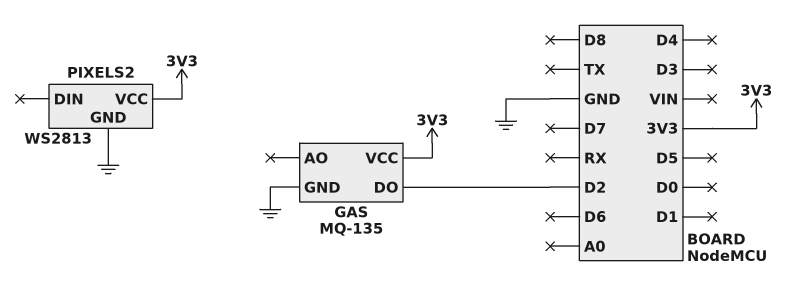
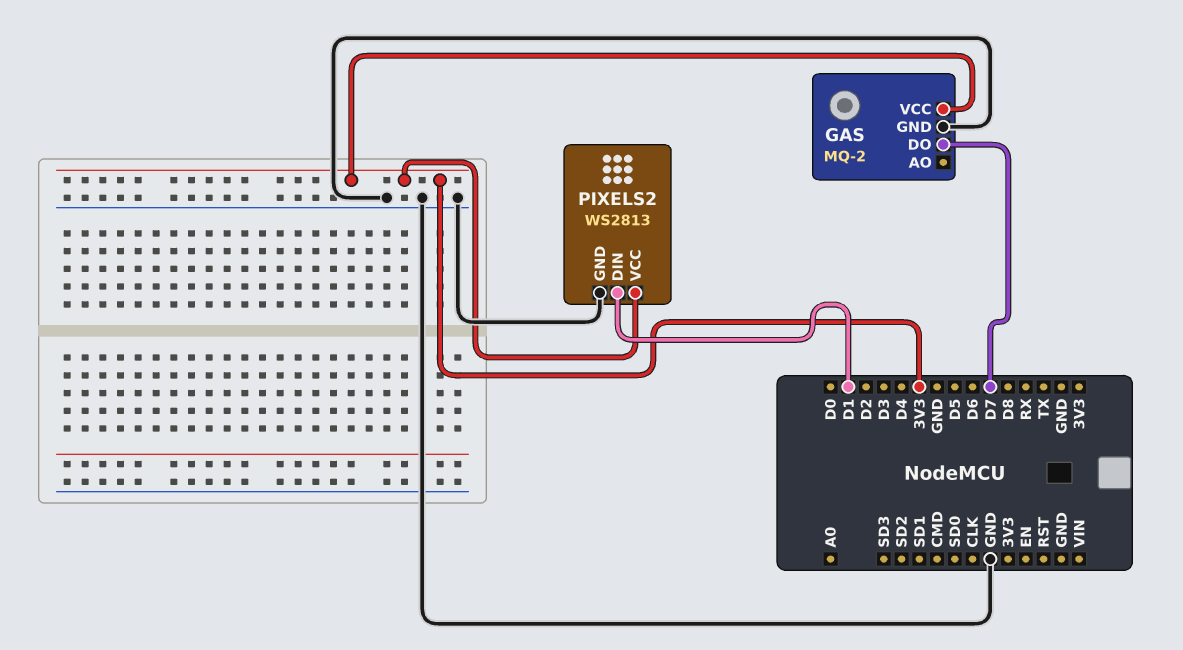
GAS: MQ-135 -> MQ-2
GAS pin DO: D2 -> D7
PIXELS2 pin DIN: none -> D1

